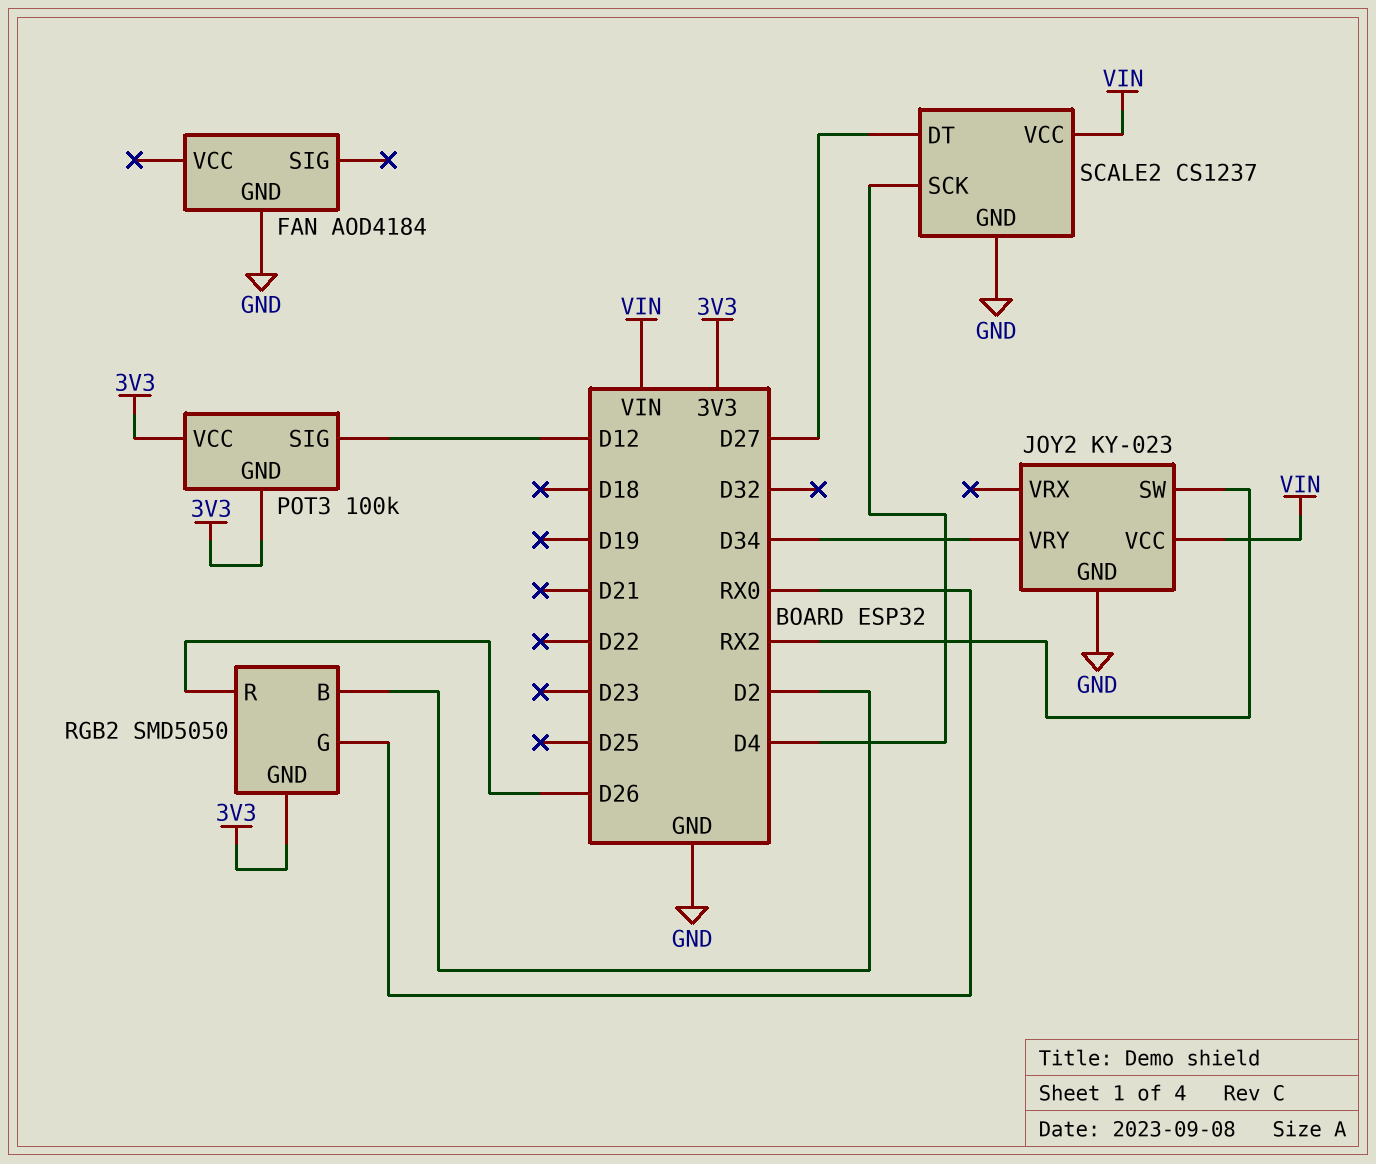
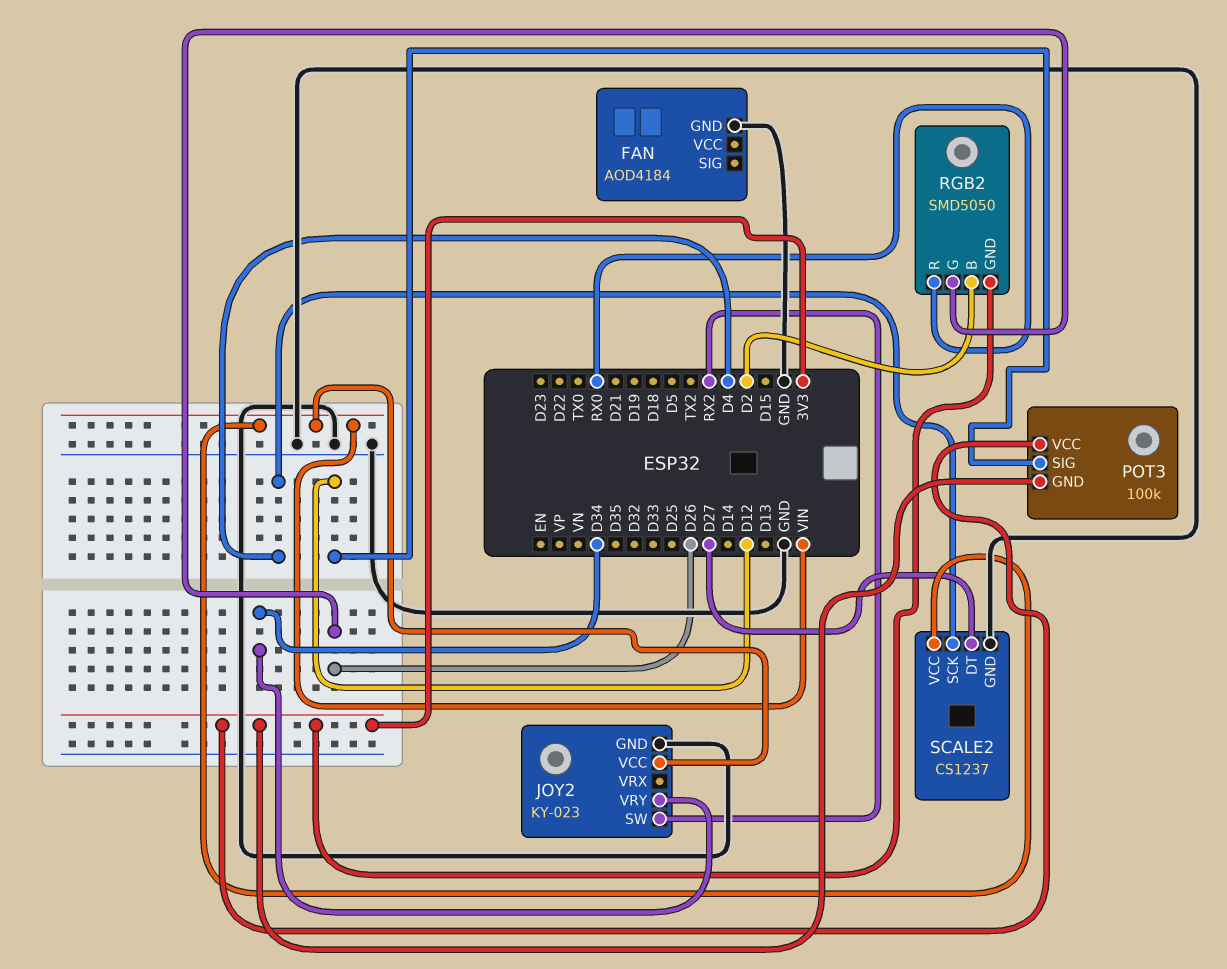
RGB2 pin G: RX0 -> D26
RGB2 pin R: D26 -> RX0

